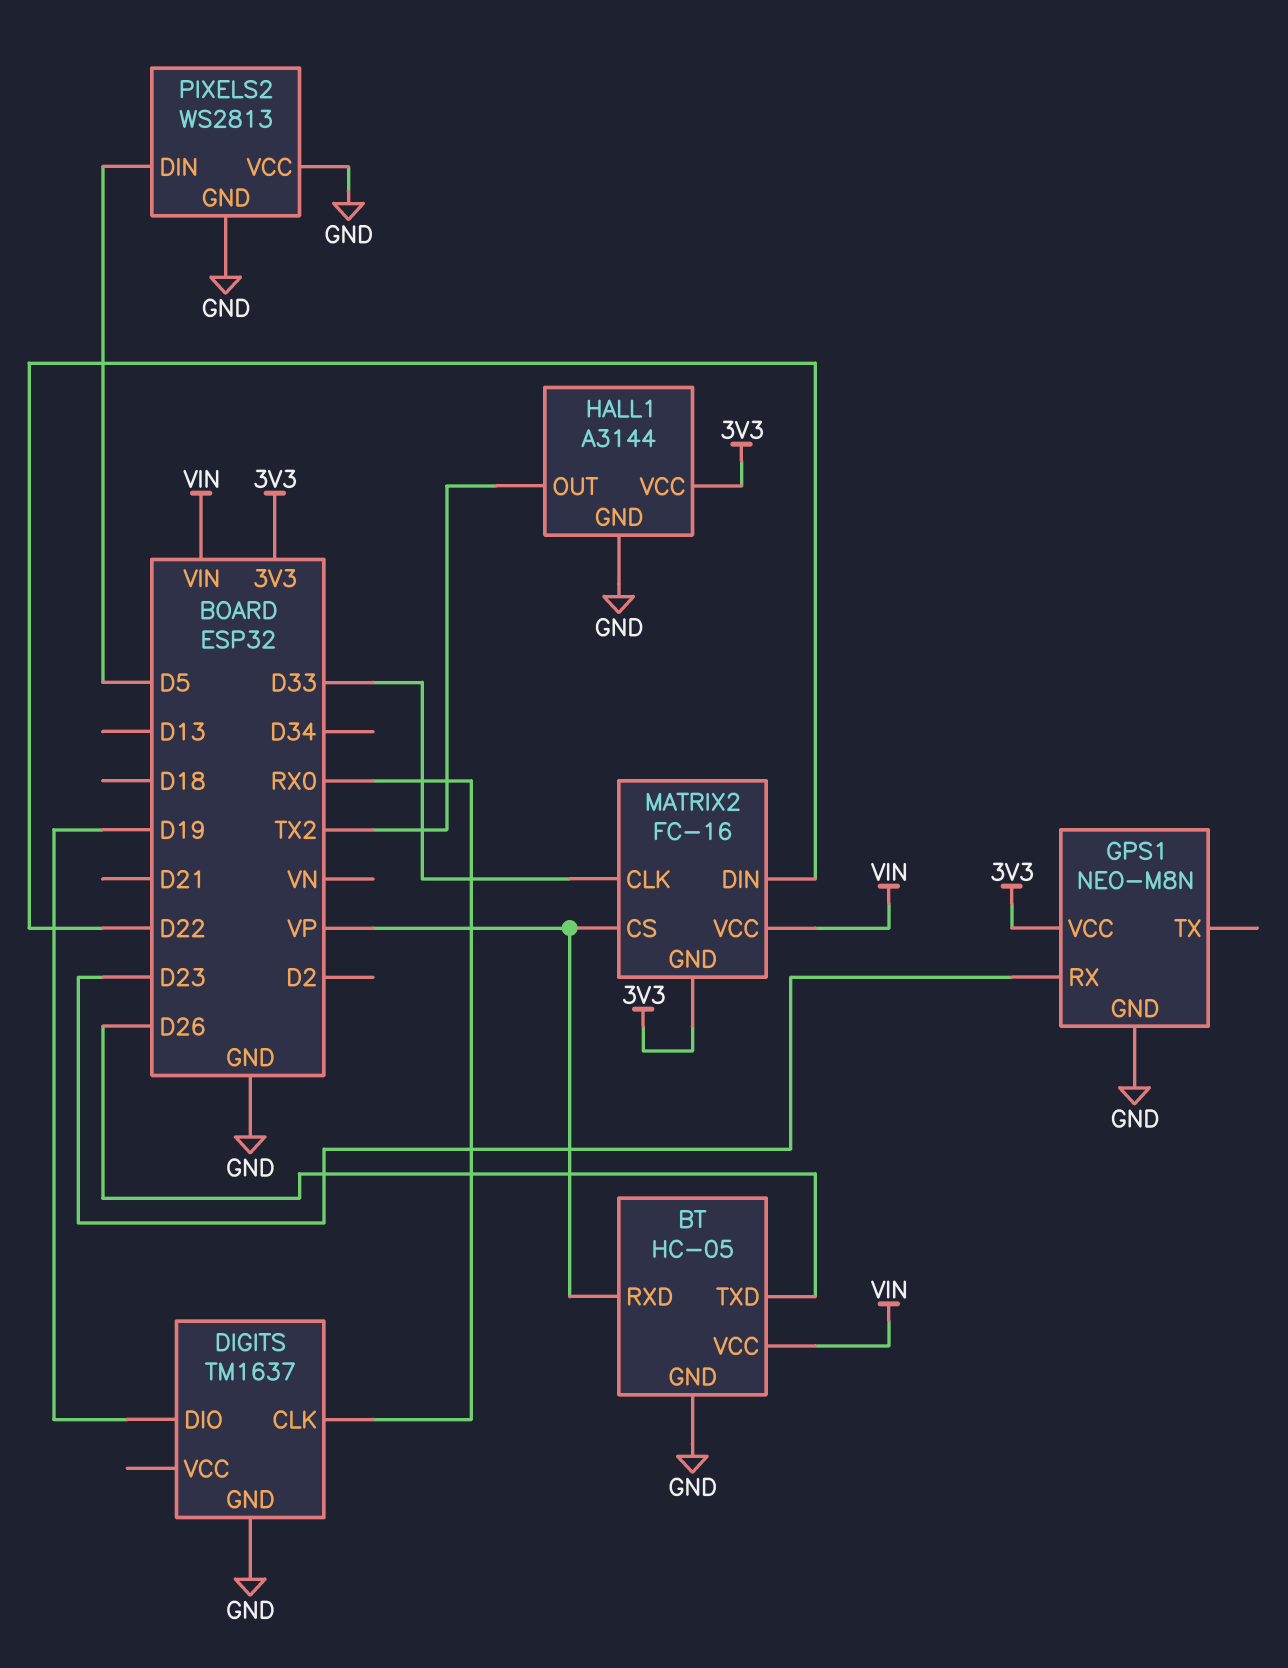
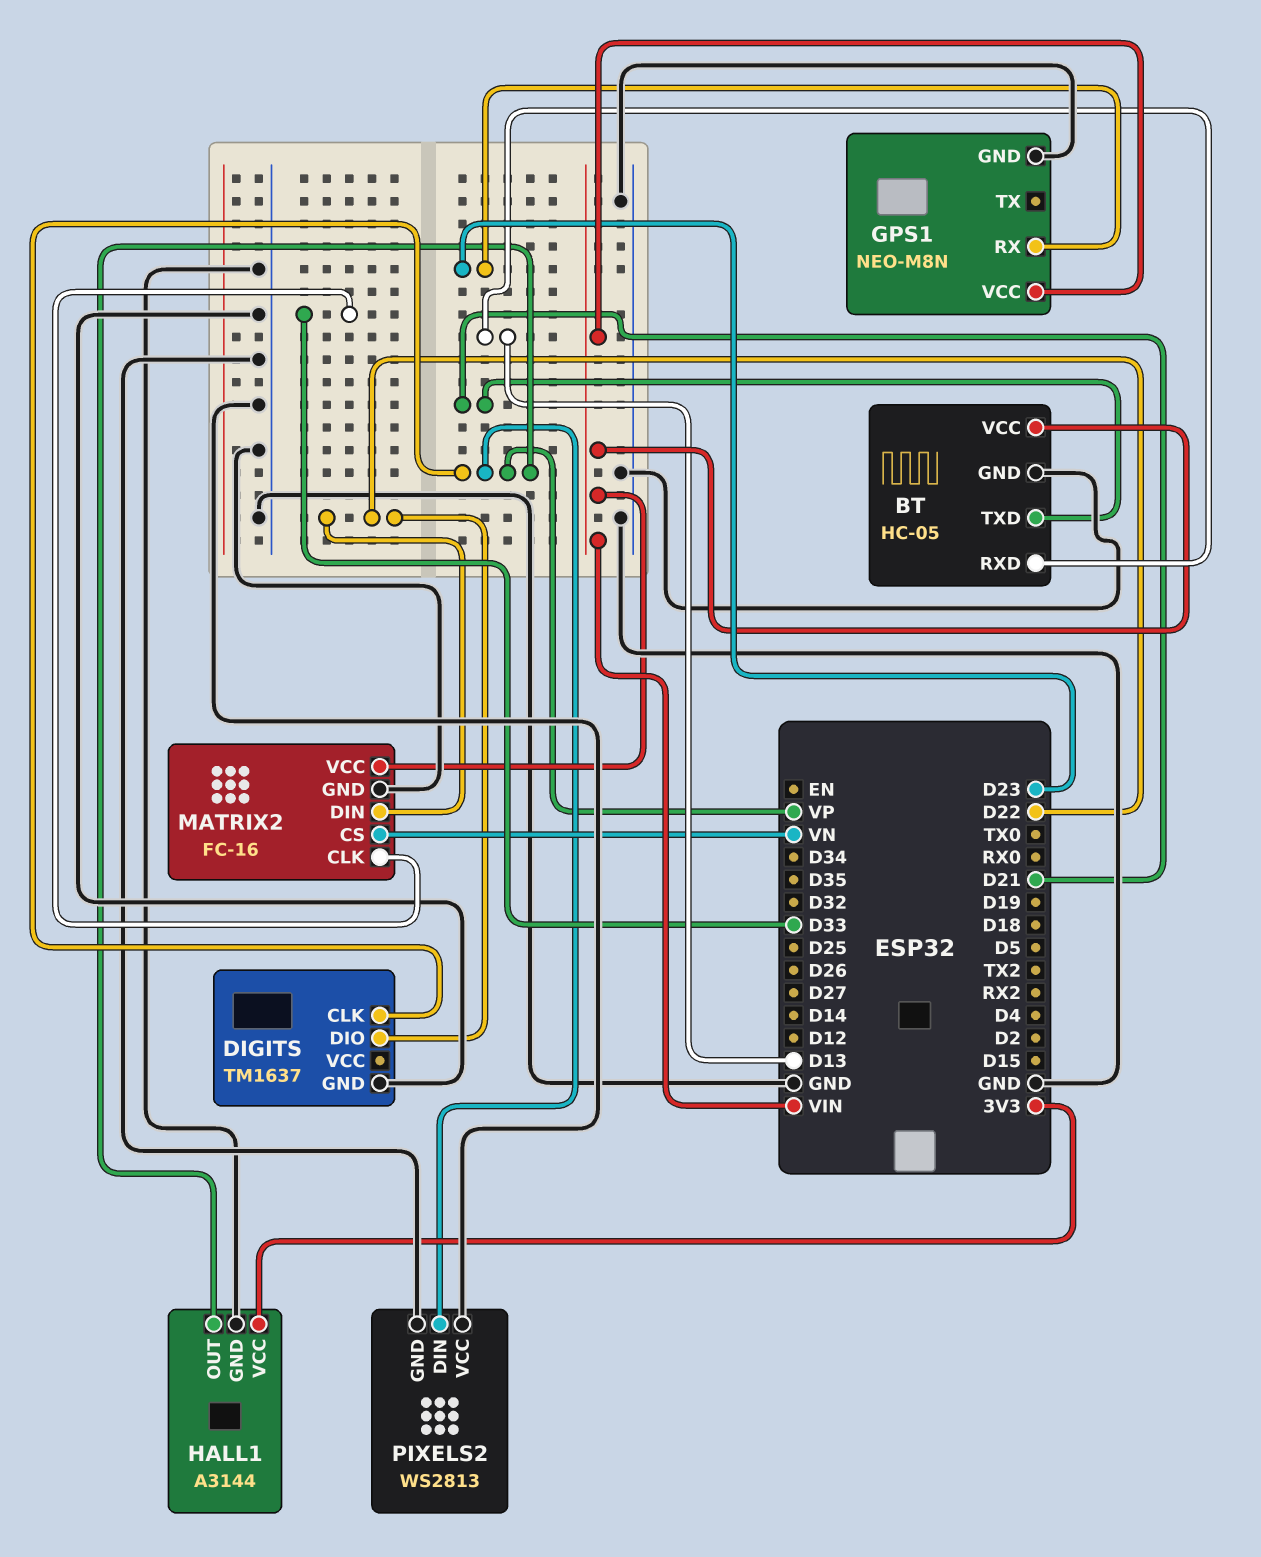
BT pin RXD: VP -> D13
BT pin TXD: D26 -> D21
DIGITS pin CLK: RX0 -> VP
DIGITS pin DIO: D19 -> D22
GPS1 pin VCC: 3V3 -> VIN
HALL1 pin OUT: TX2 -> VP
MATRIX2 pin CS: VP -> VN
MATRIX2 pin GND: 3V3 -> GND
PIXELS2 pin DIN: D5 -> VP

